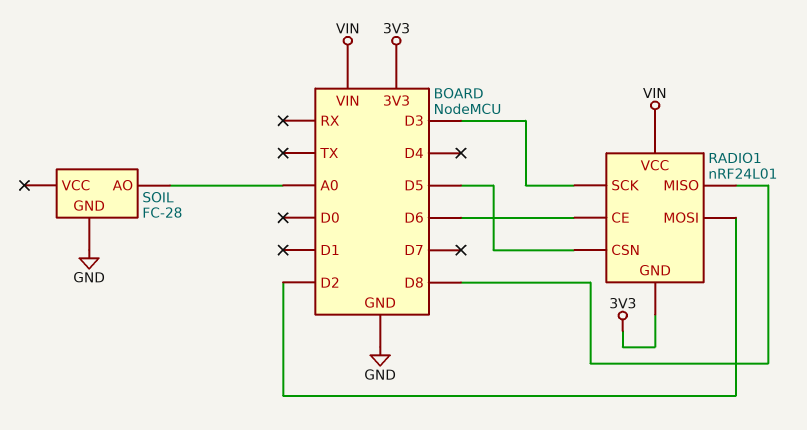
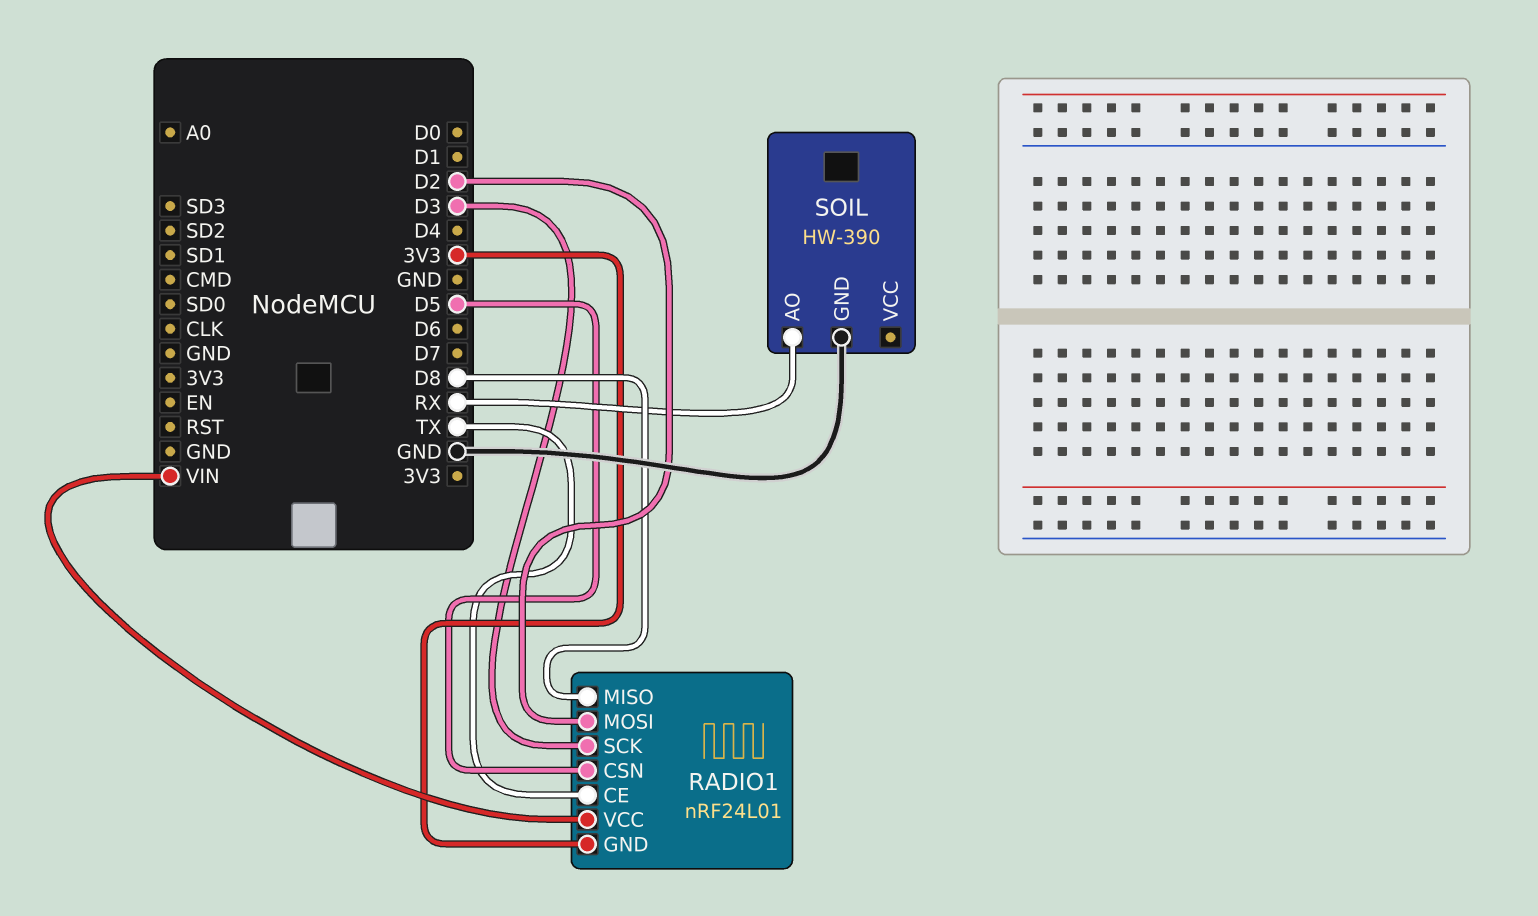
RADIO1 pin CE: D6 -> TX
SOIL: FC-28 -> HW-390
SOIL pin AO: A0 -> RX

